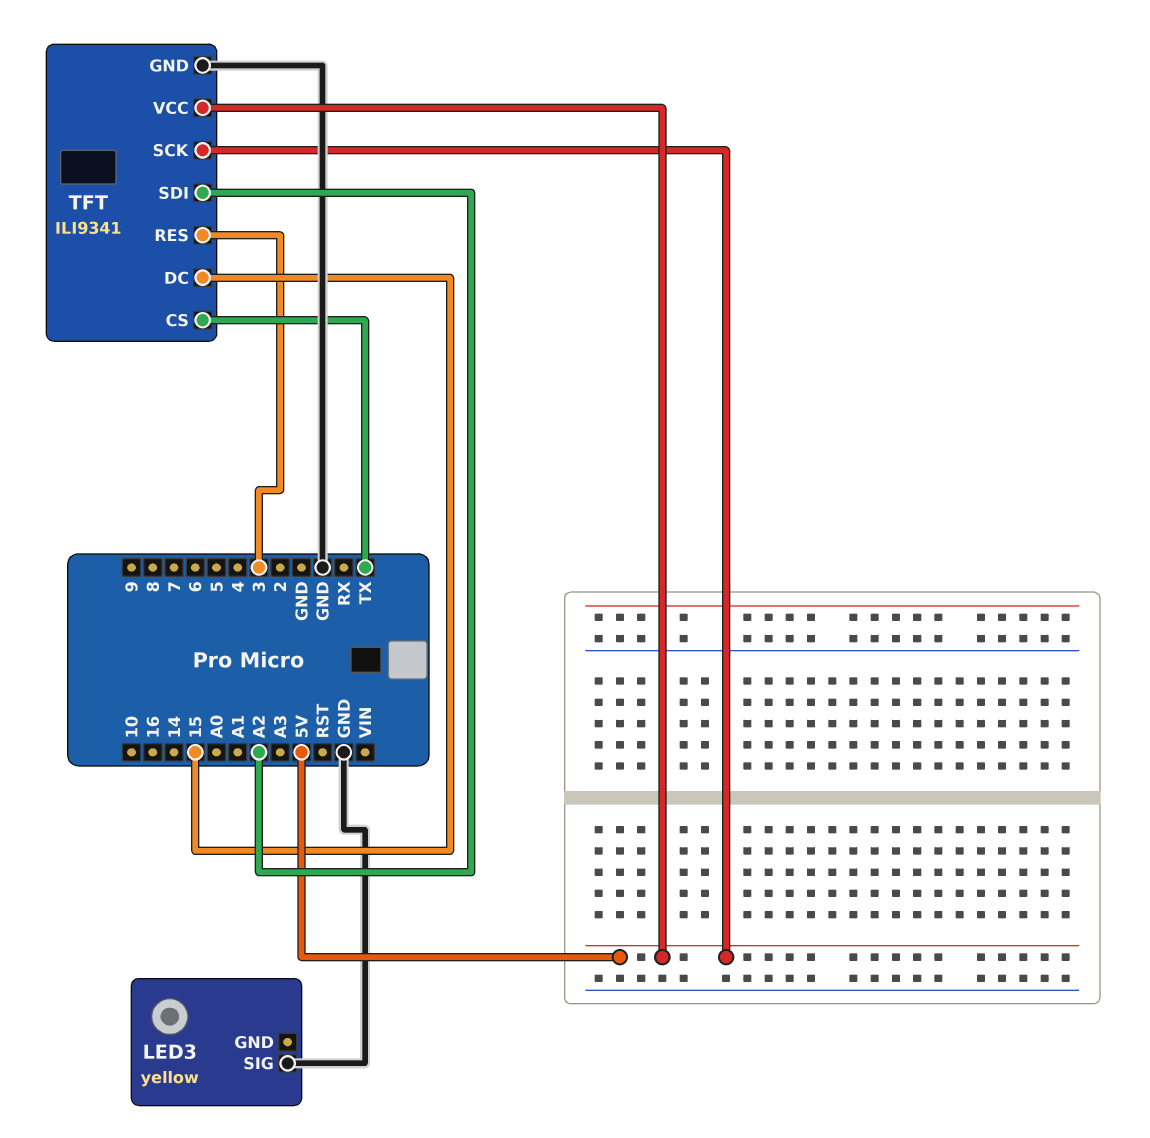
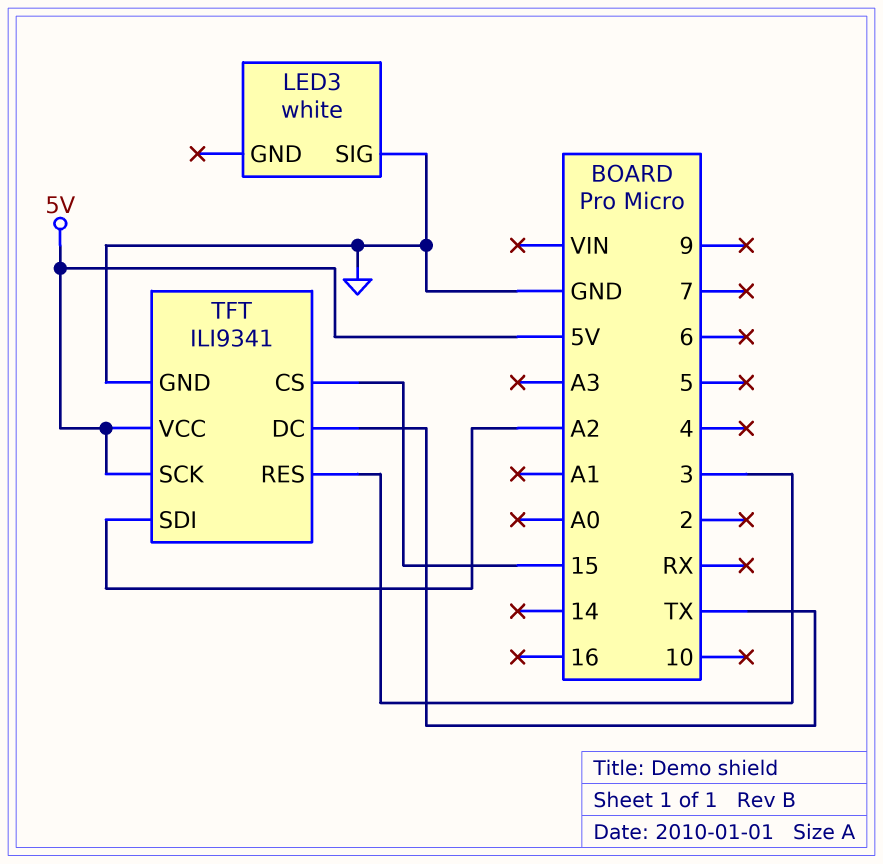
LED3: yellow -> white
TFT pin CS: TX -> 15
TFT pin DC: 15 -> TX

